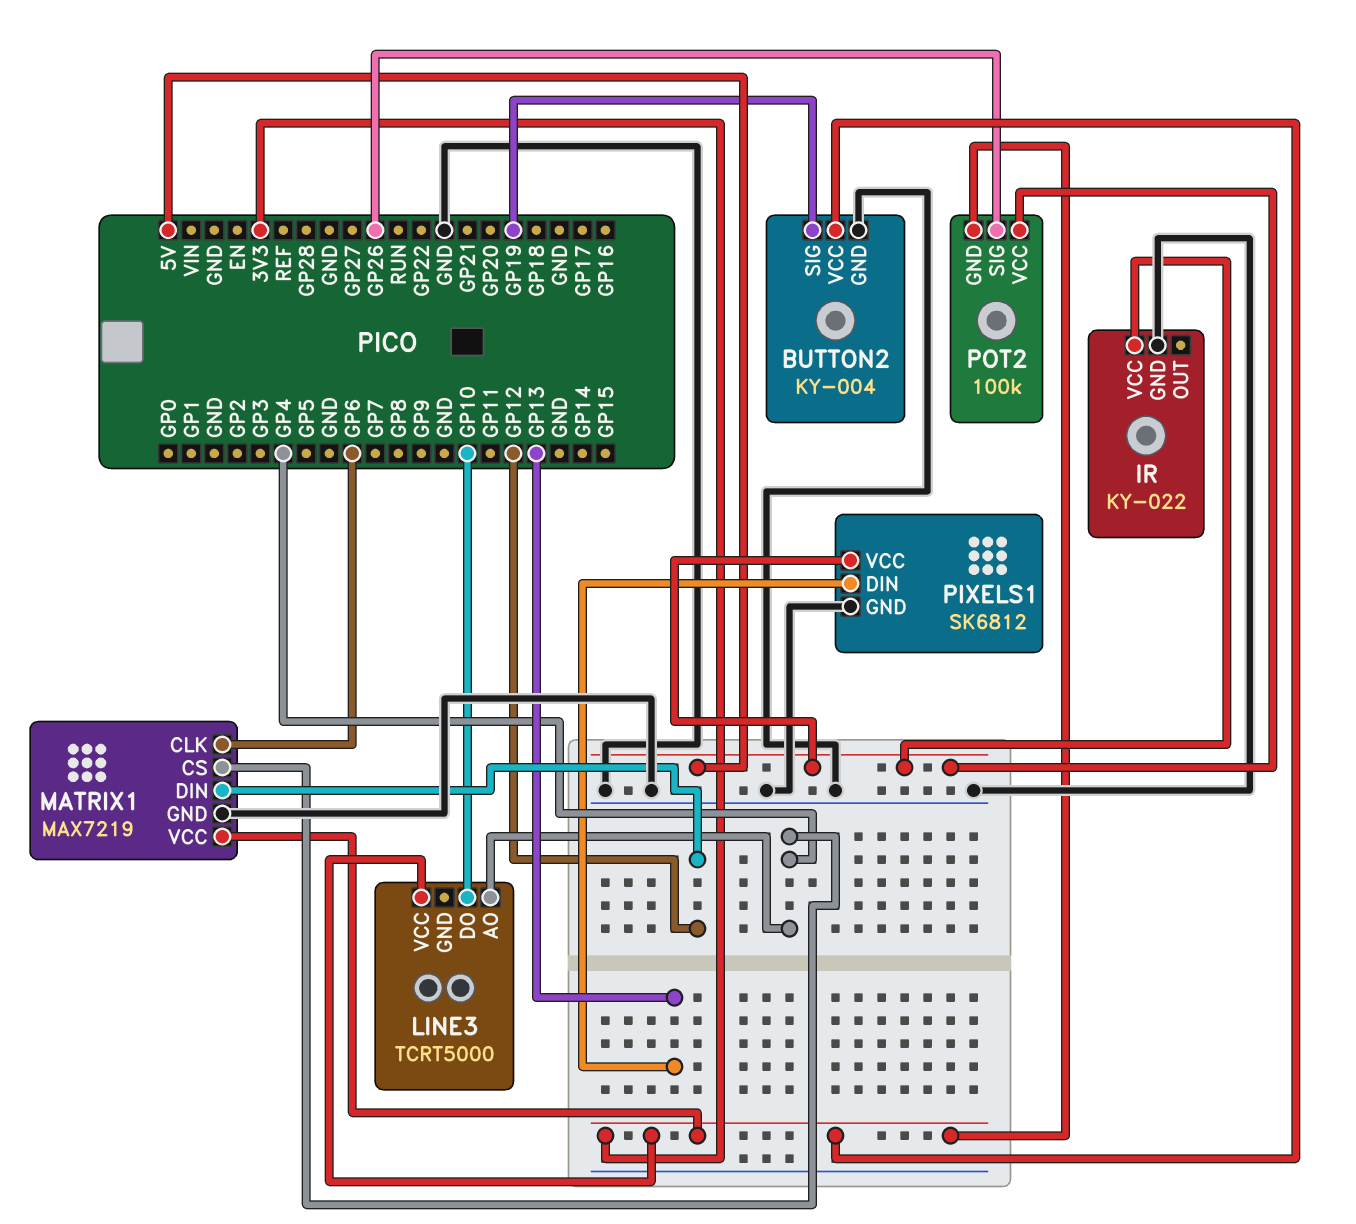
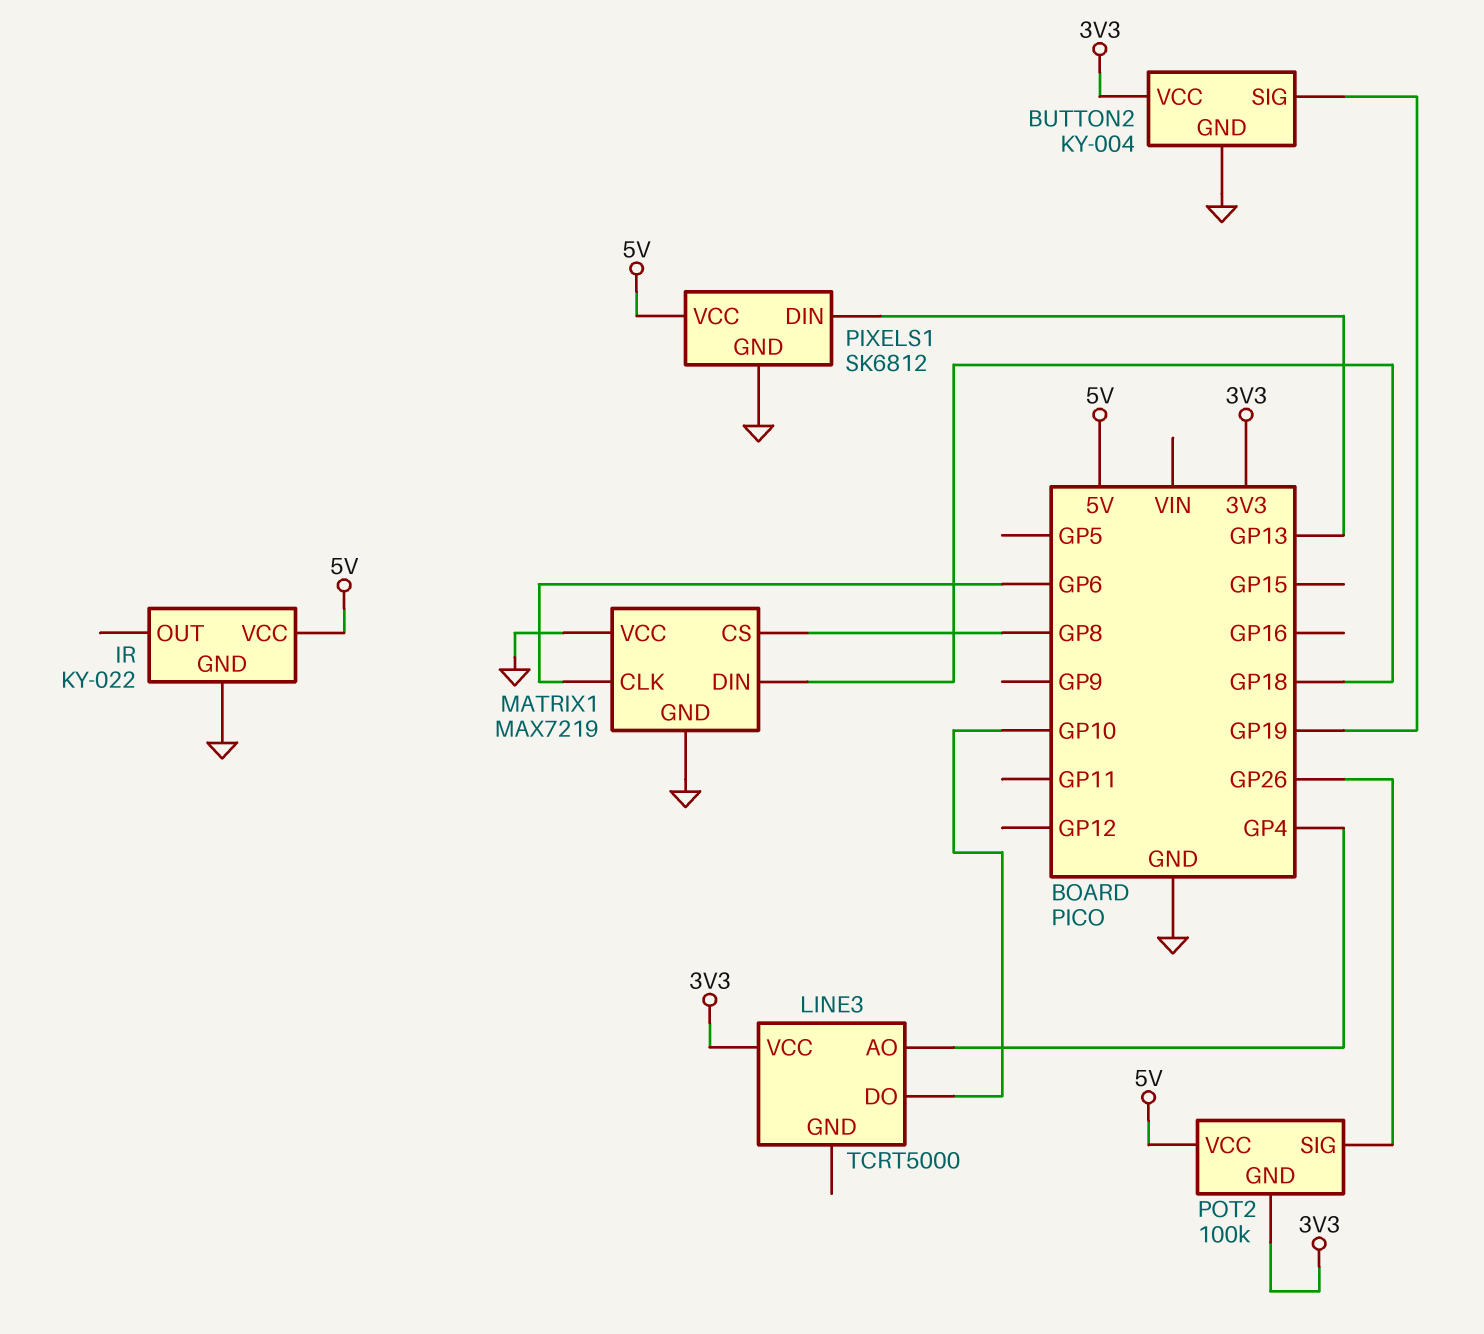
MATRIX1 pin CS: GP4 -> GP8
MATRIX1 pin DIN: GP12 -> GP18
MATRIX1 pin VCC: 3V3 -> GND

